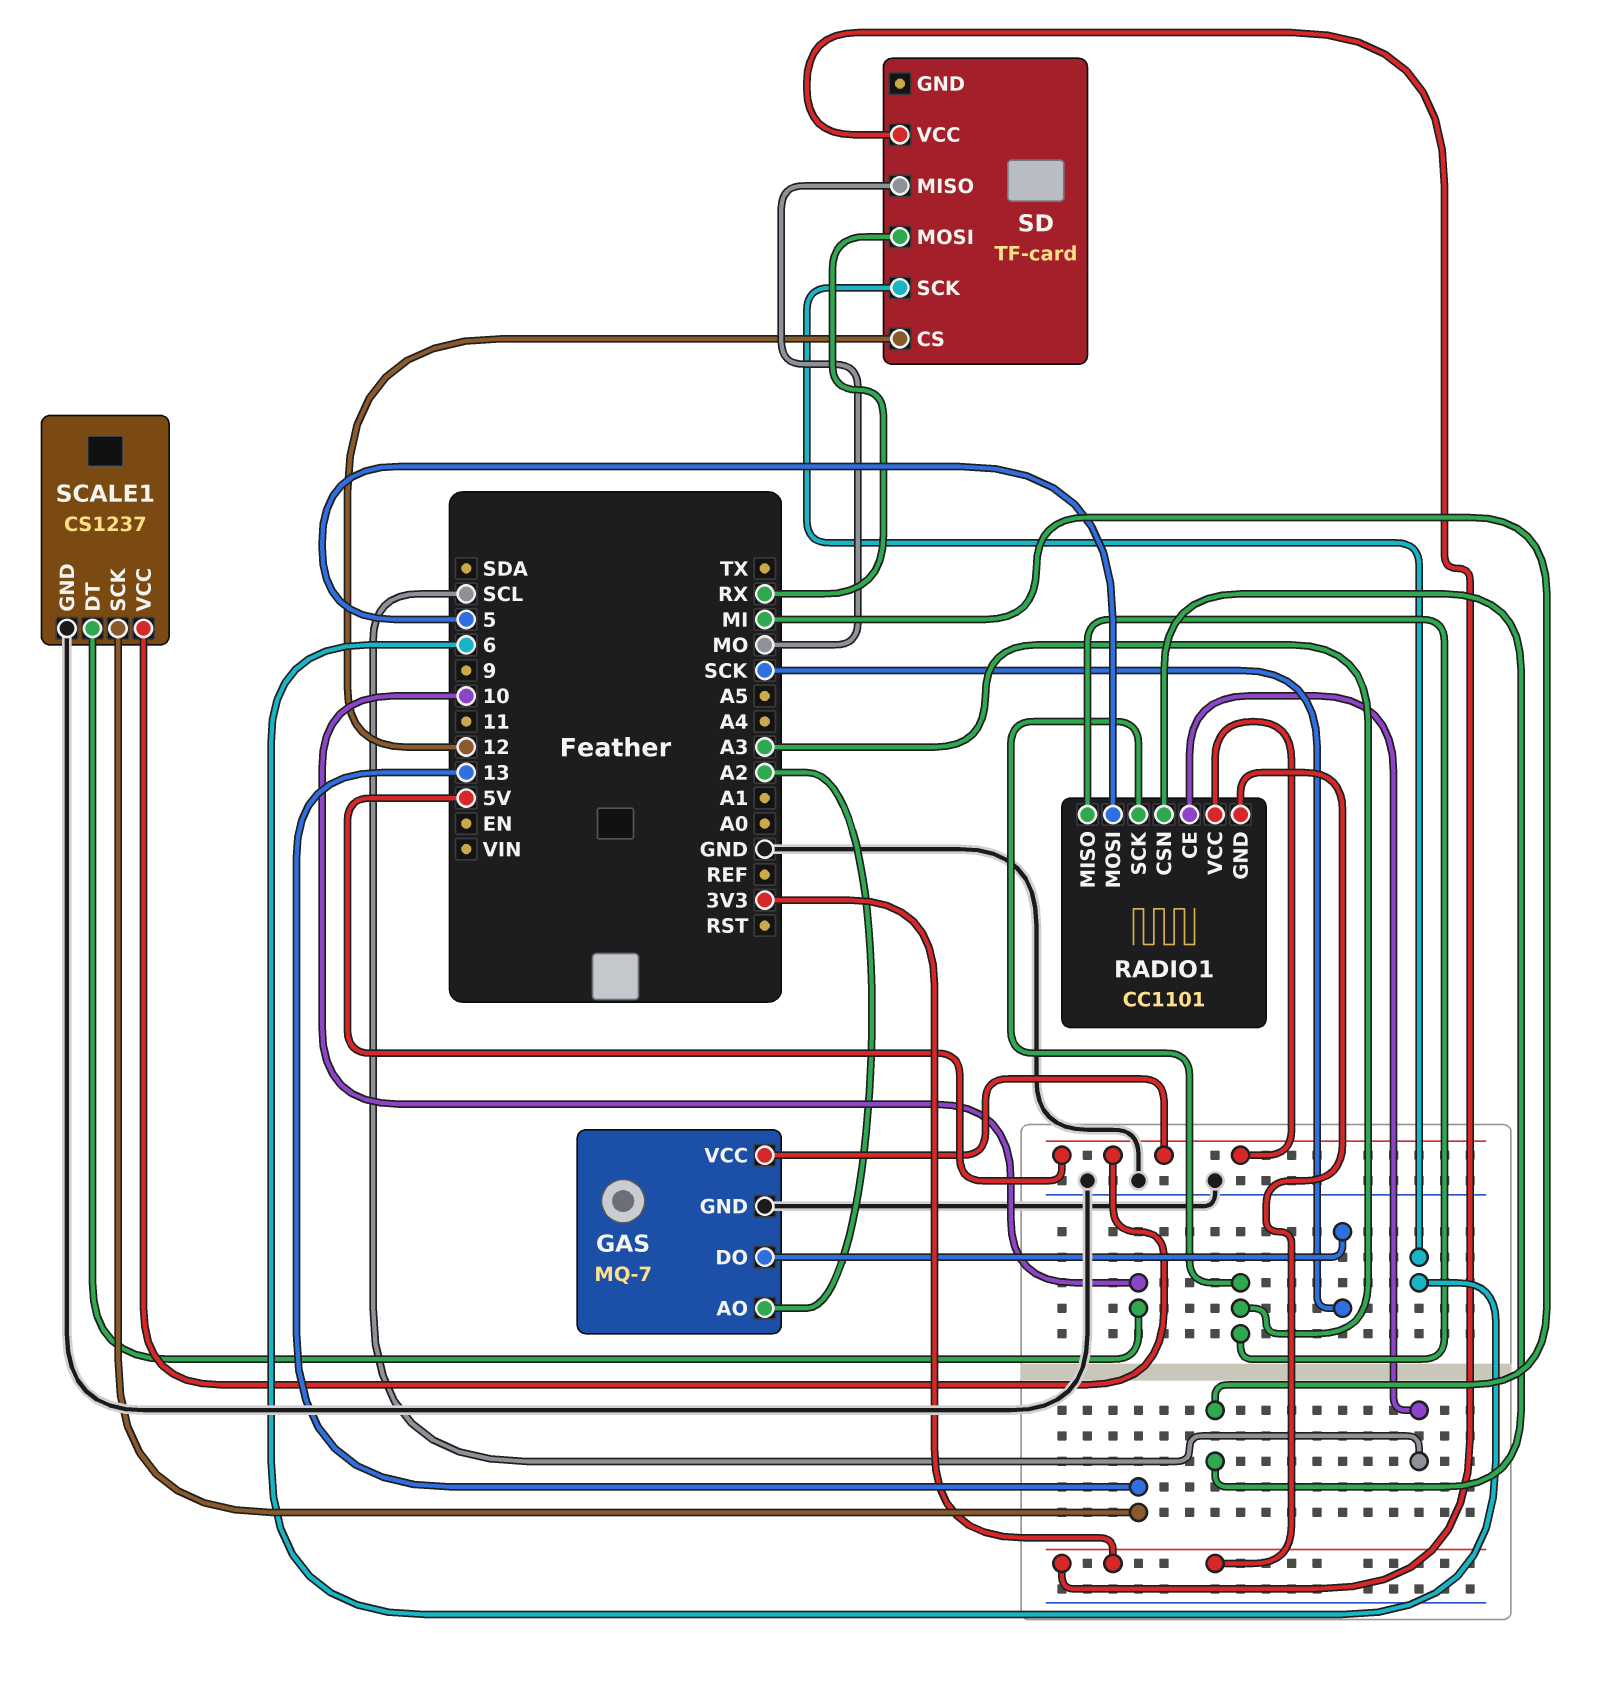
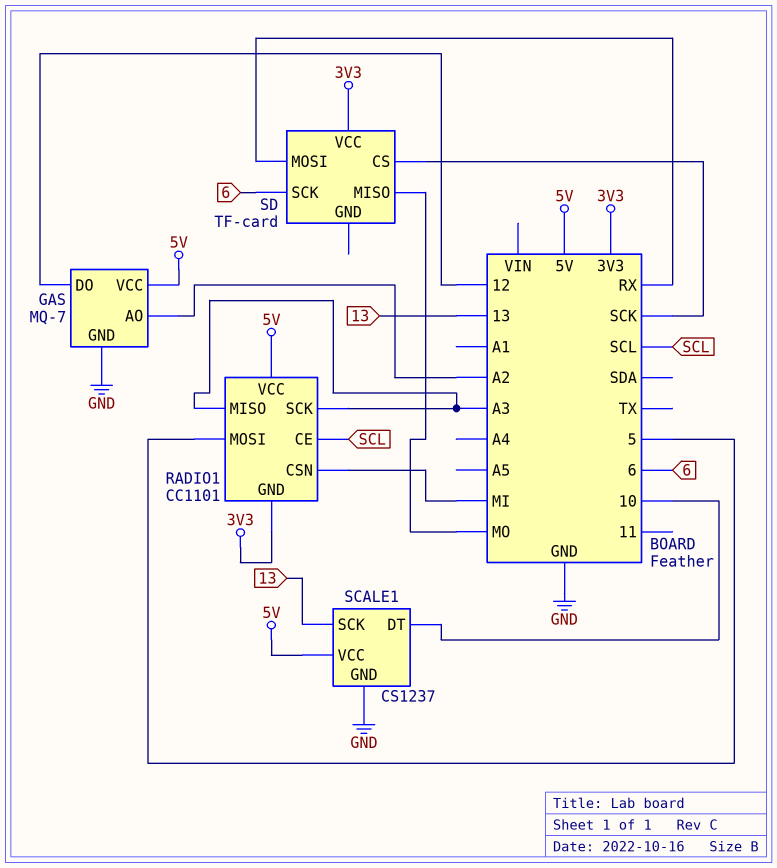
GAS pin DO: SCK -> 12
SD pin CS: 12 -> SCK

